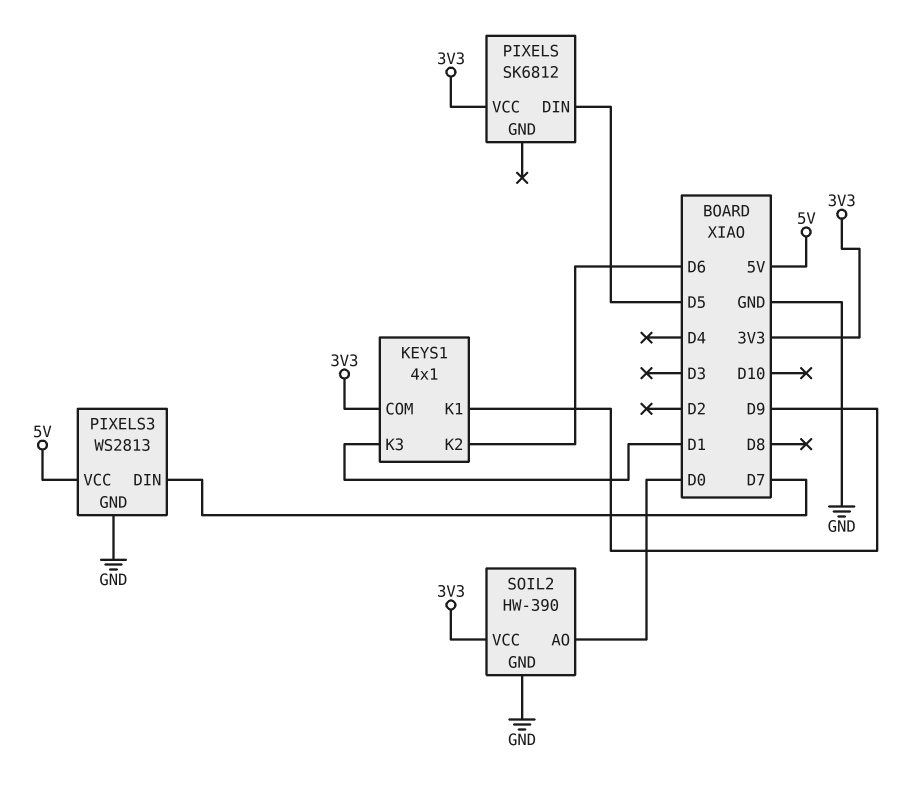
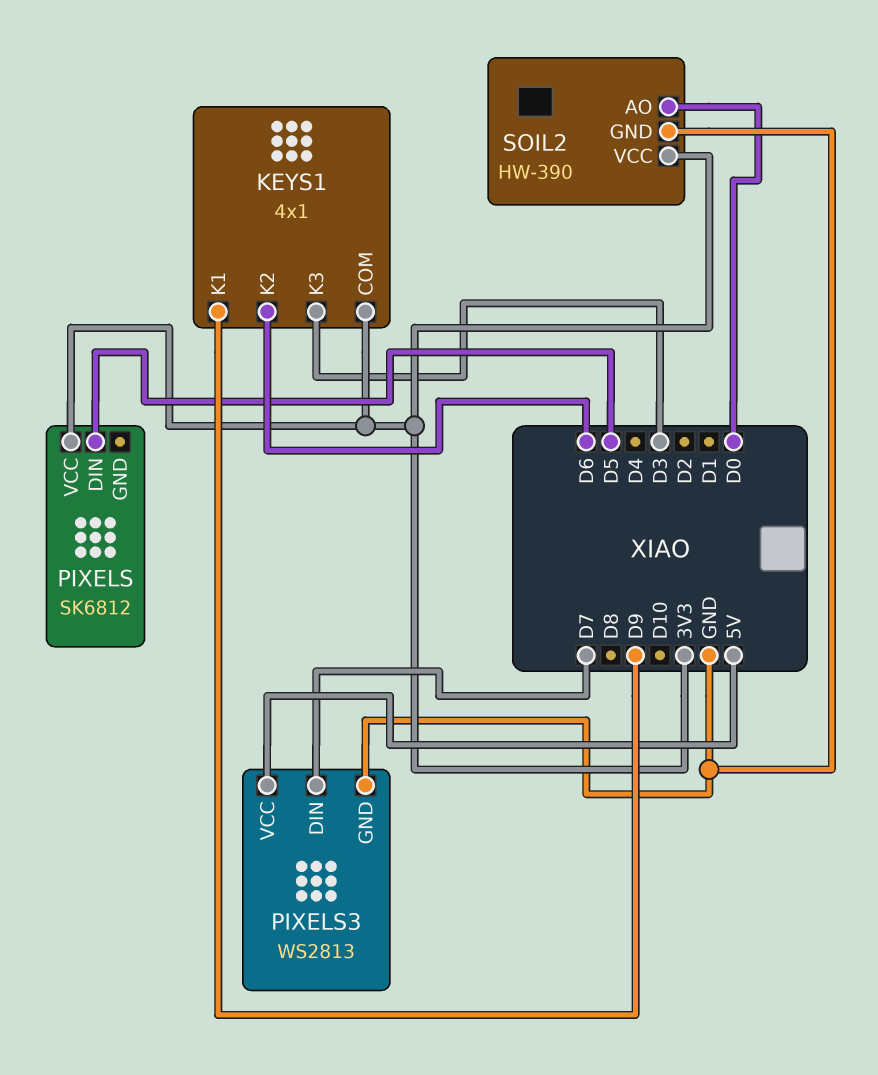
KEYS1 pin K3: D1 -> D3

